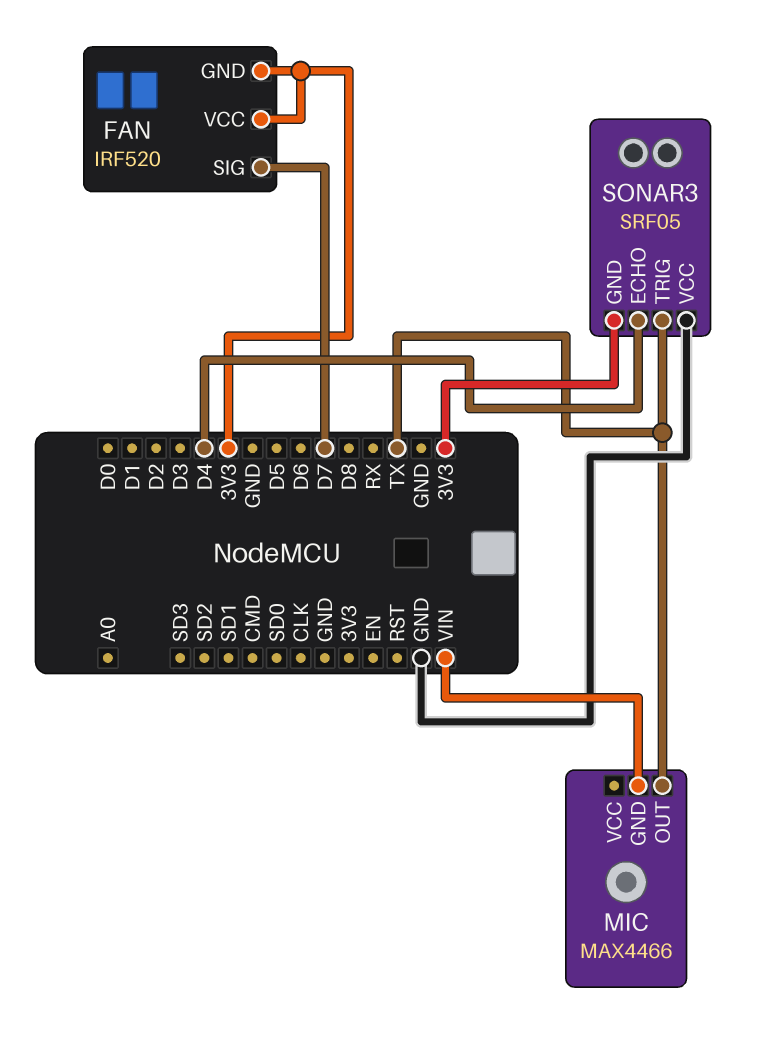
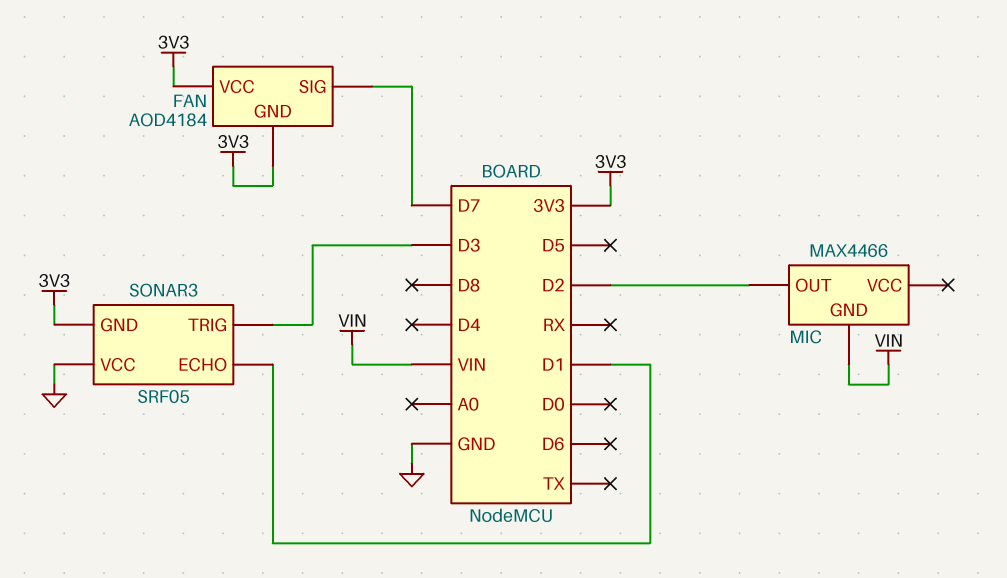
FAN: IRF520 -> AOD4184
MIC pin OUT: TX -> D2
SONAR3 pin ECHO: D4 -> D1
SONAR3 pin TRIG: TX -> D3

